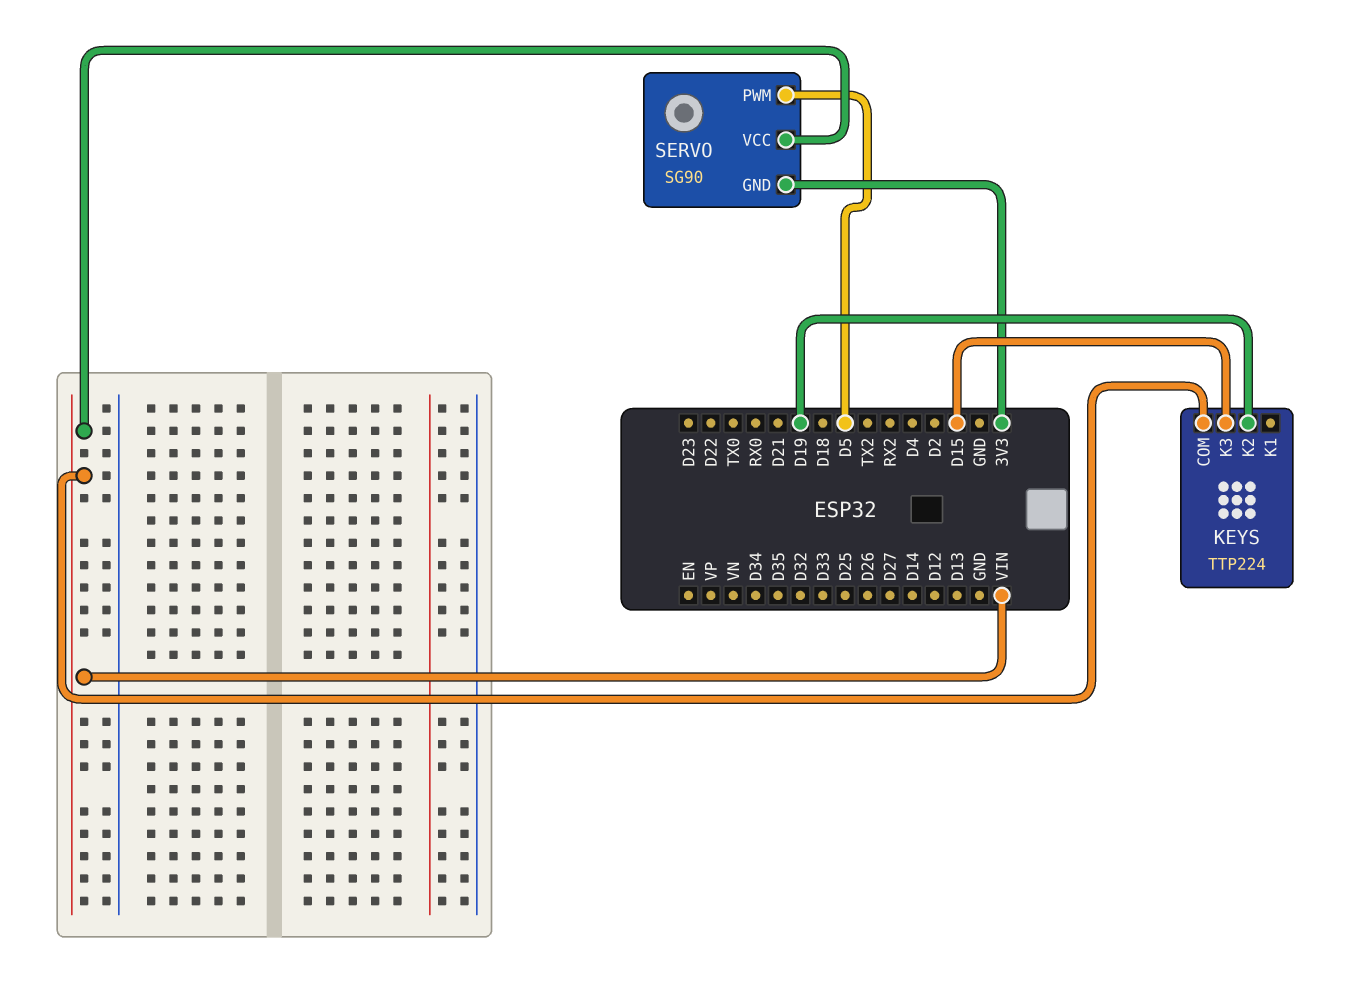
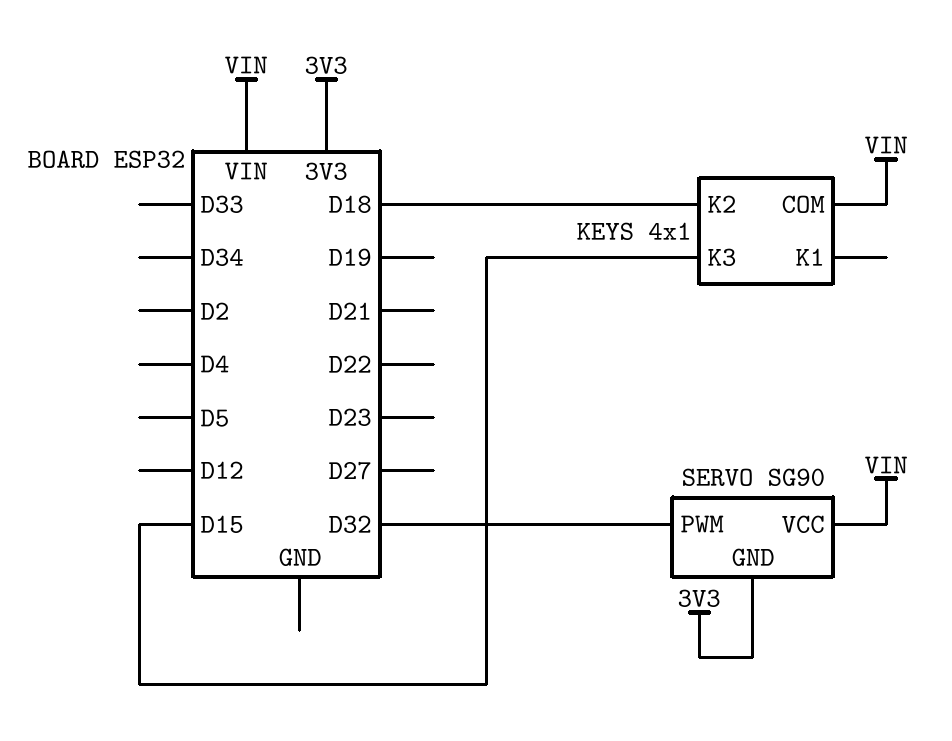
KEYS: TTP224 -> 4x1
KEYS pin K2: D19 -> D18
SERVO pin PWM: D5 -> D32

